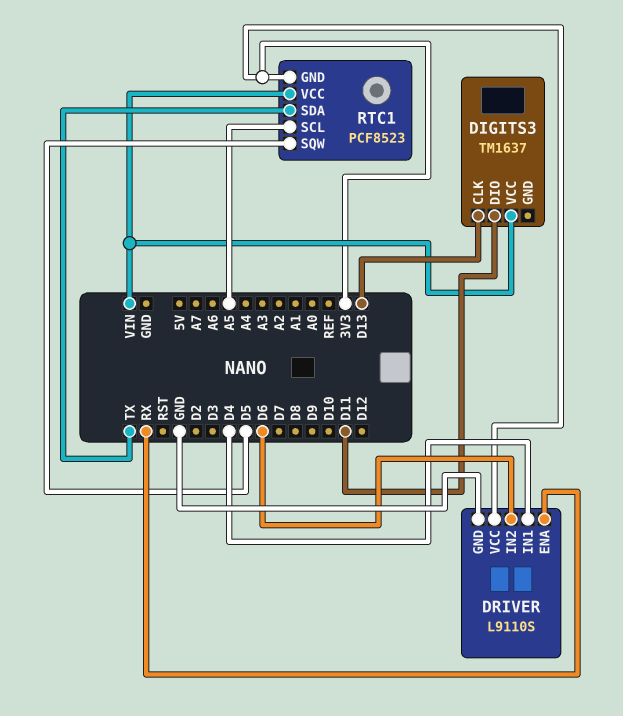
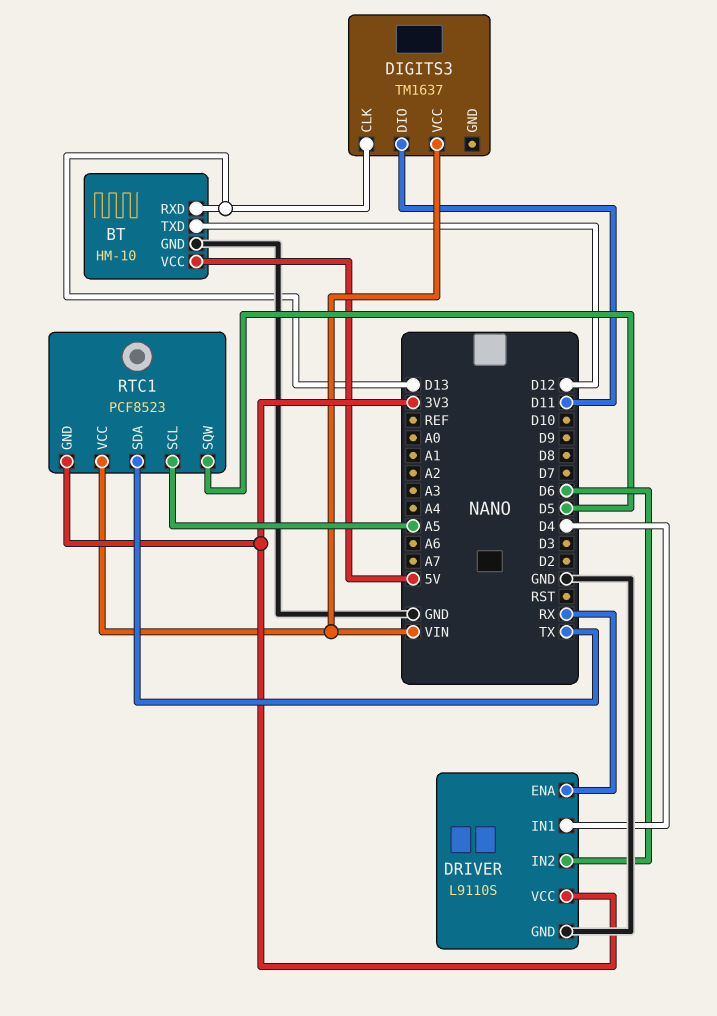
BT: none -> HM-10
BT pin GND: none -> GND
BT pin RXD: none -> D13
BT pin TXD: none -> D12
BT pin VCC: none -> 5V

